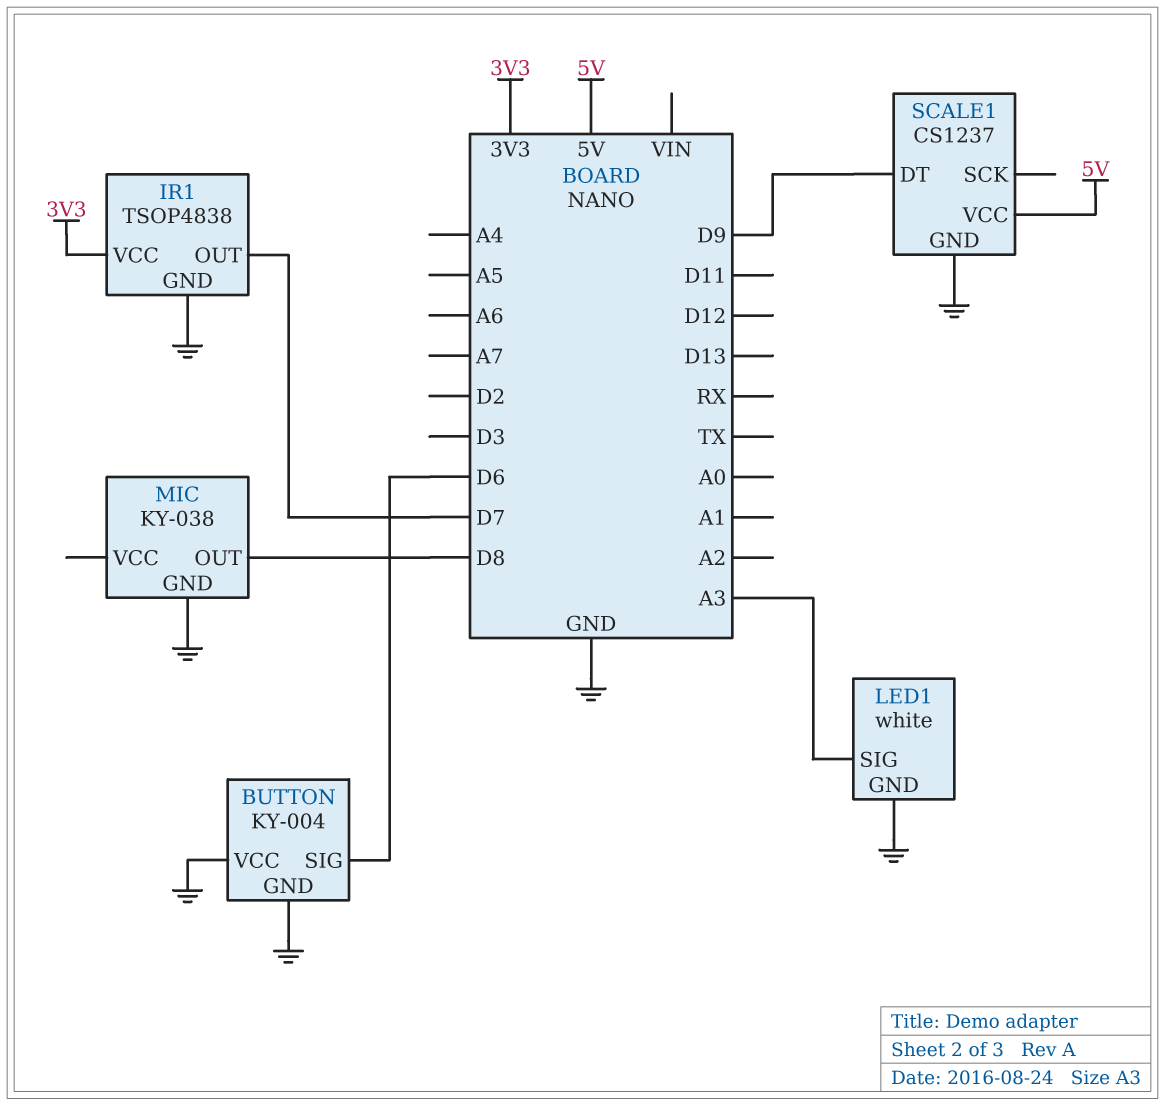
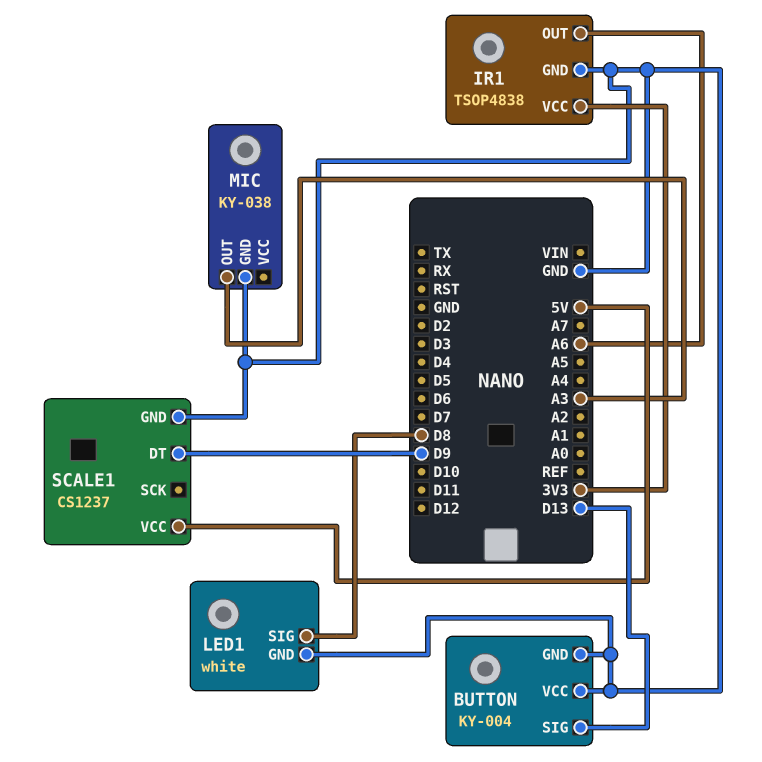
BUTTON pin SIG: D6 -> D13
IR1 pin OUT: D7 -> A6
LED1 pin SIG: A3 -> D8
MIC pin OUT: D8 -> A3

